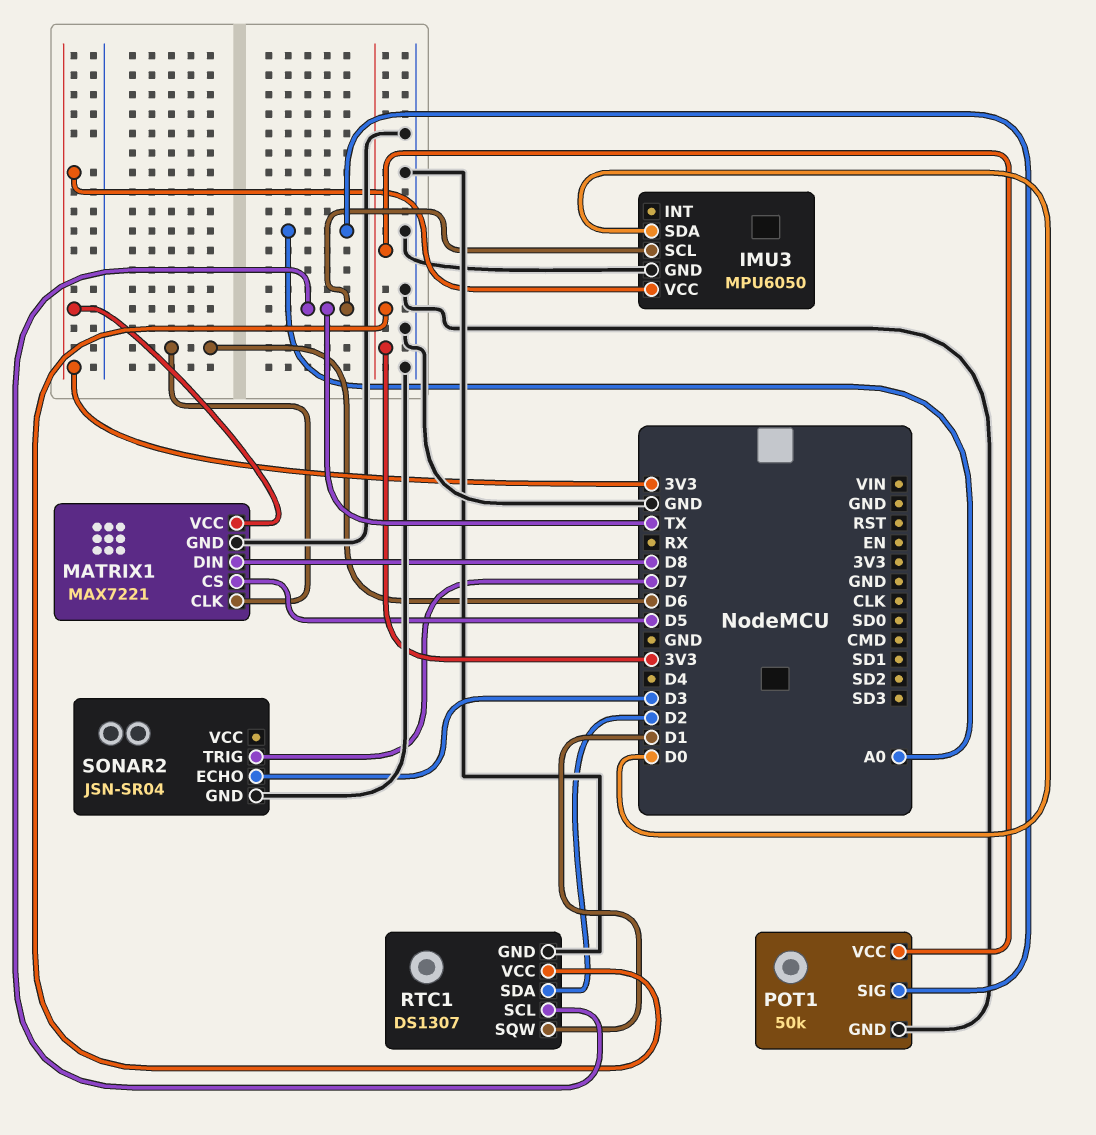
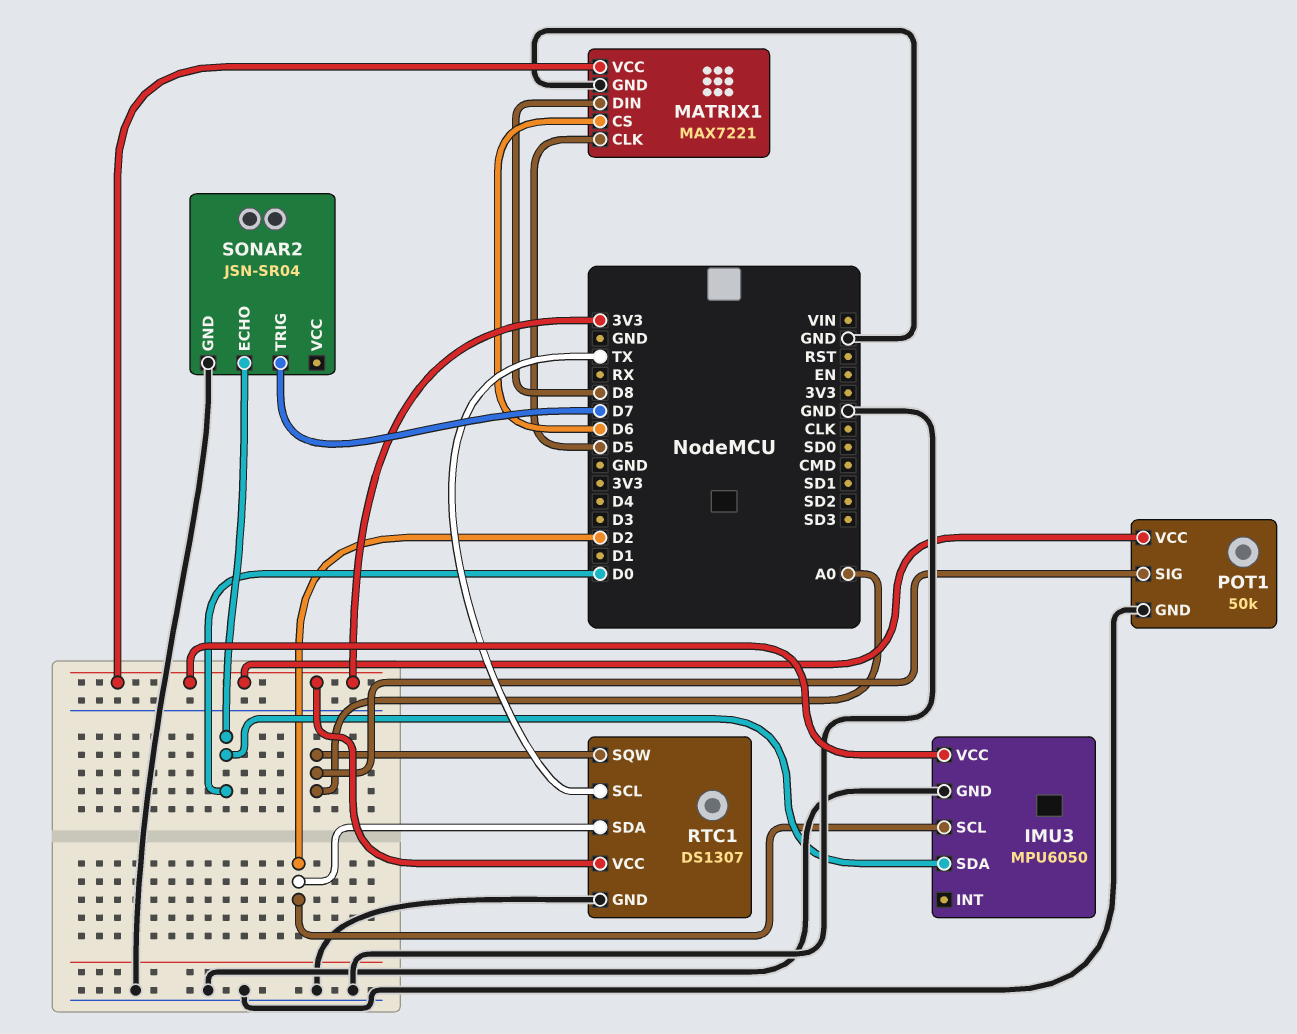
IMU3 pin SCL: TX -> D2
MATRIX1 pin CLK: D6 -> D5
MATRIX1 pin CS: D5 -> D6
RTC1 pin SQW: D1 -> A0
SONAR2 pin ECHO: D3 -> D0

